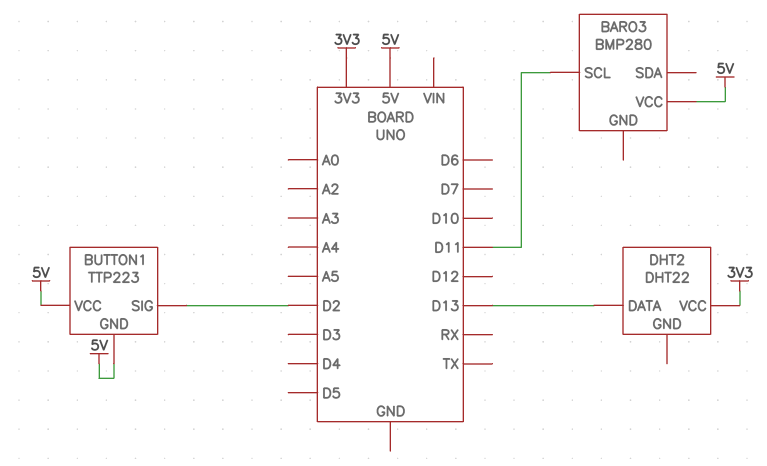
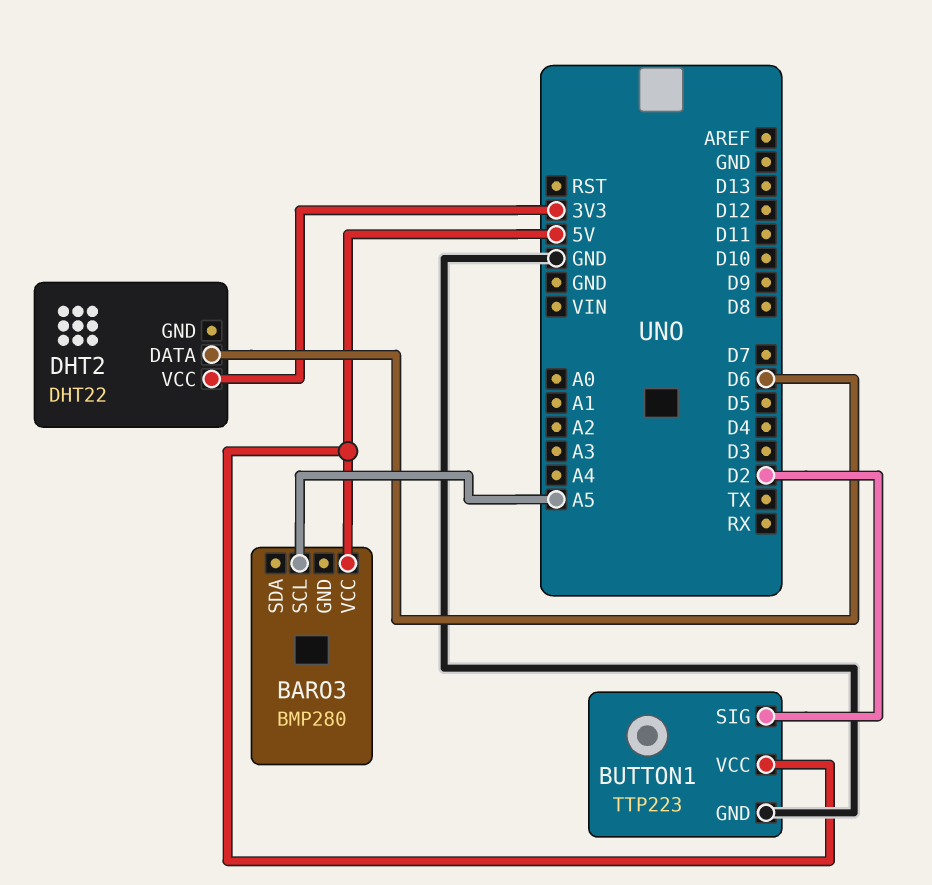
BARO3 pin SCL: D11 -> A5
BUTTON1 pin GND: 5V -> GND
DHT2 pin DATA: D13 -> D6

